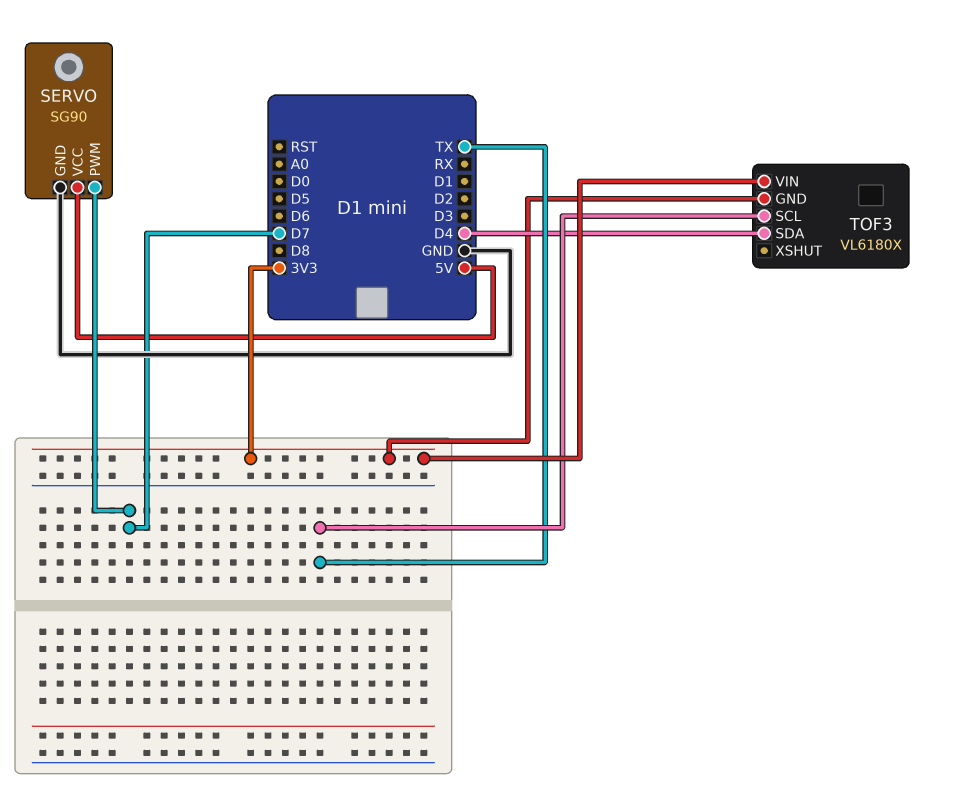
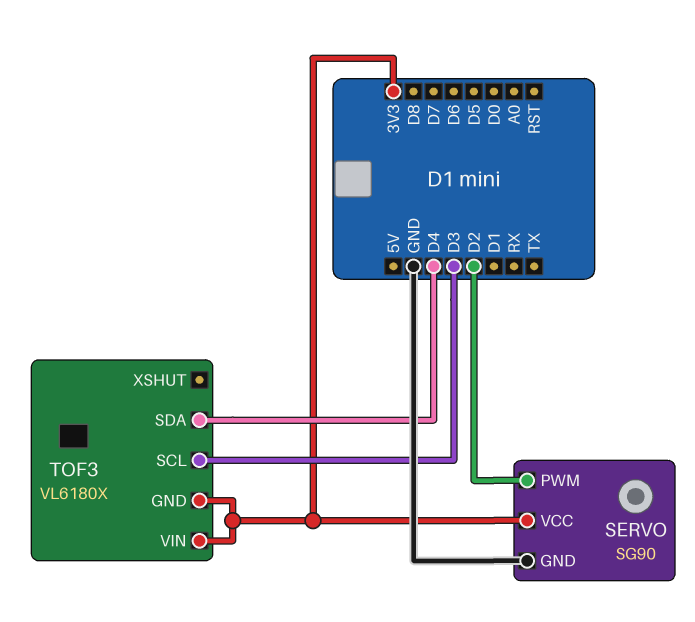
SERVO pin PWM: D7 -> D2
SERVO pin VCC: 5V -> 3V3
TOF3 pin SCL: TX -> D3

